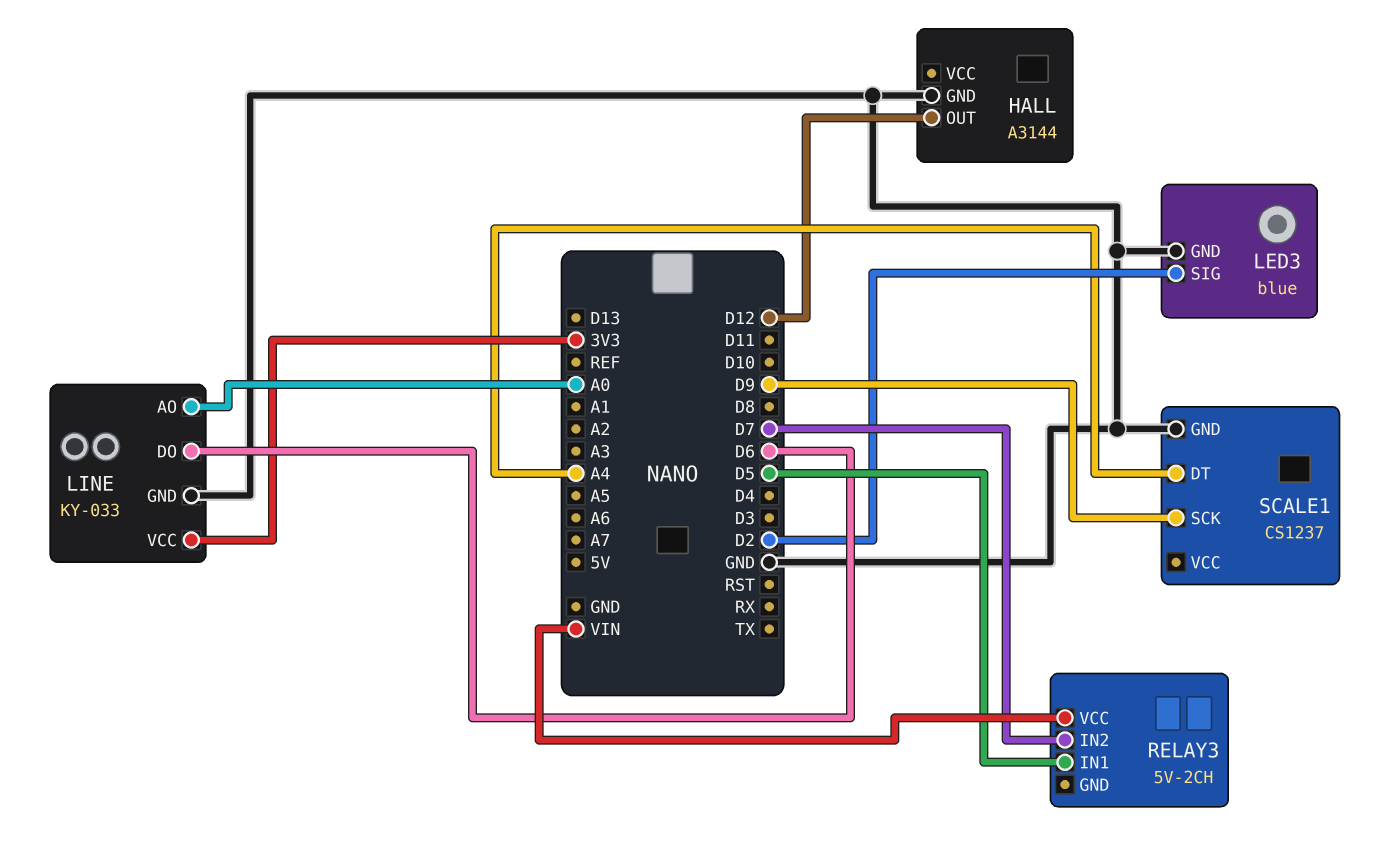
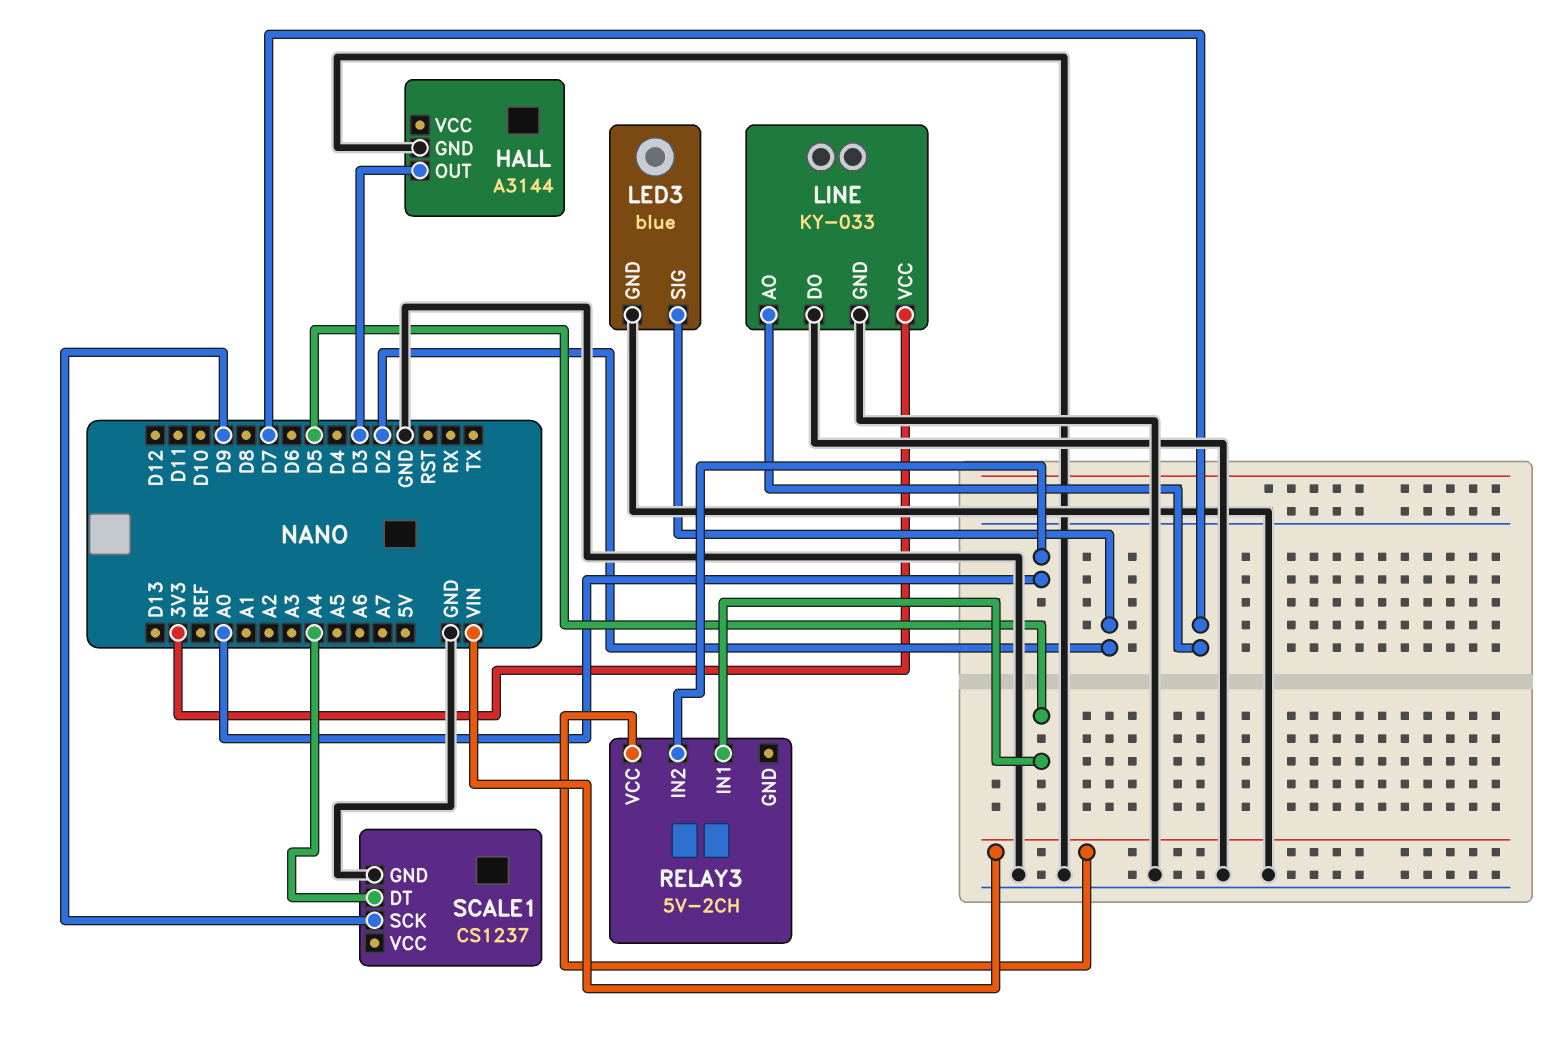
HALL pin OUT: D12 -> D3
LINE pin AO: A0 -> D7
LINE pin DO: D6 -> GND
RELAY3 pin IN2: D7 -> A0

